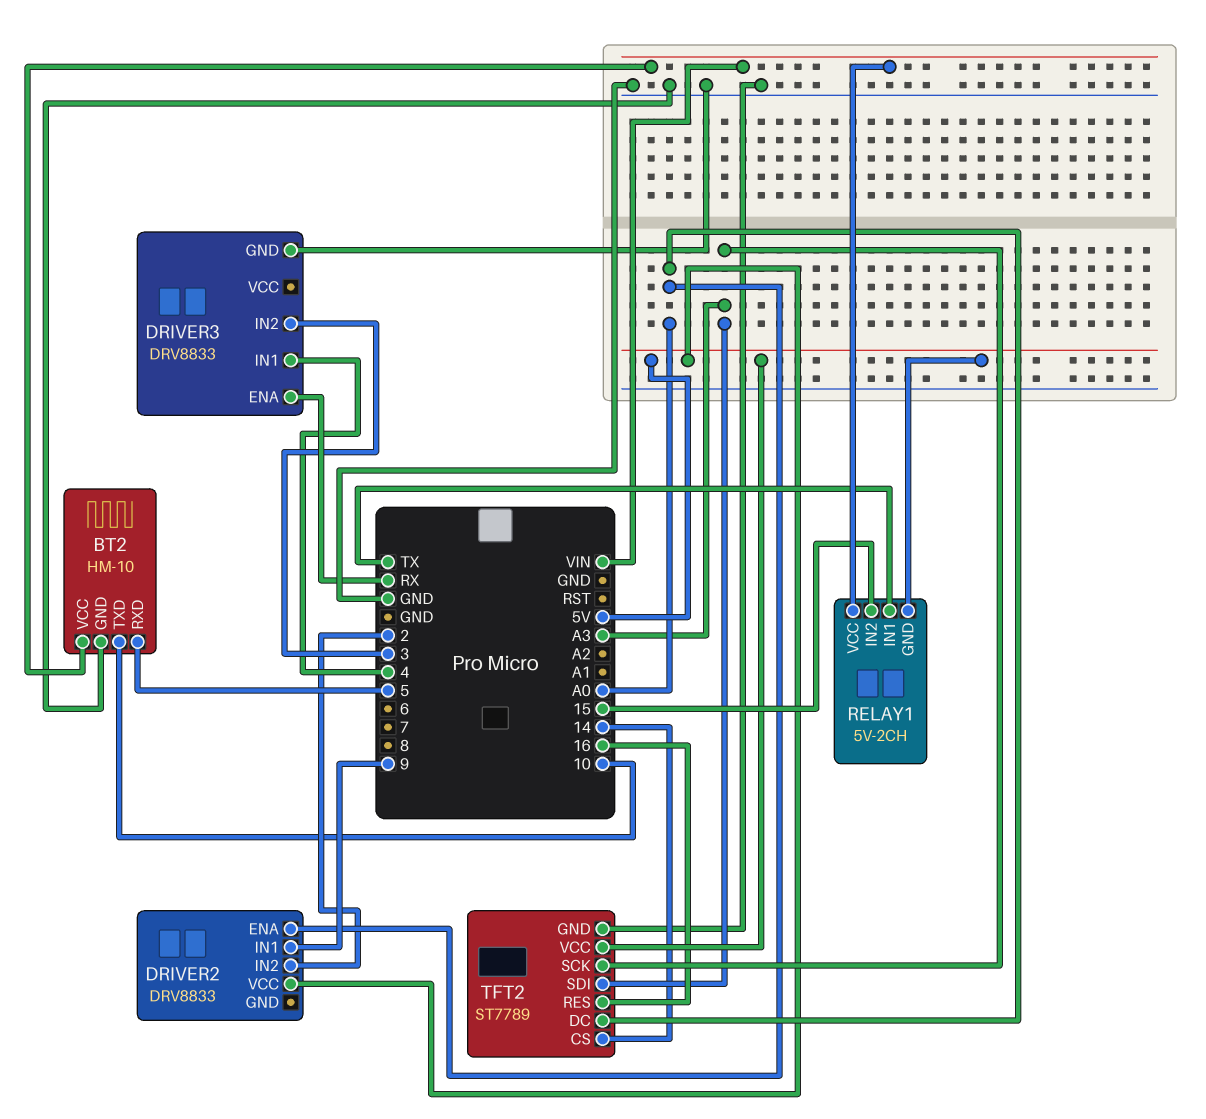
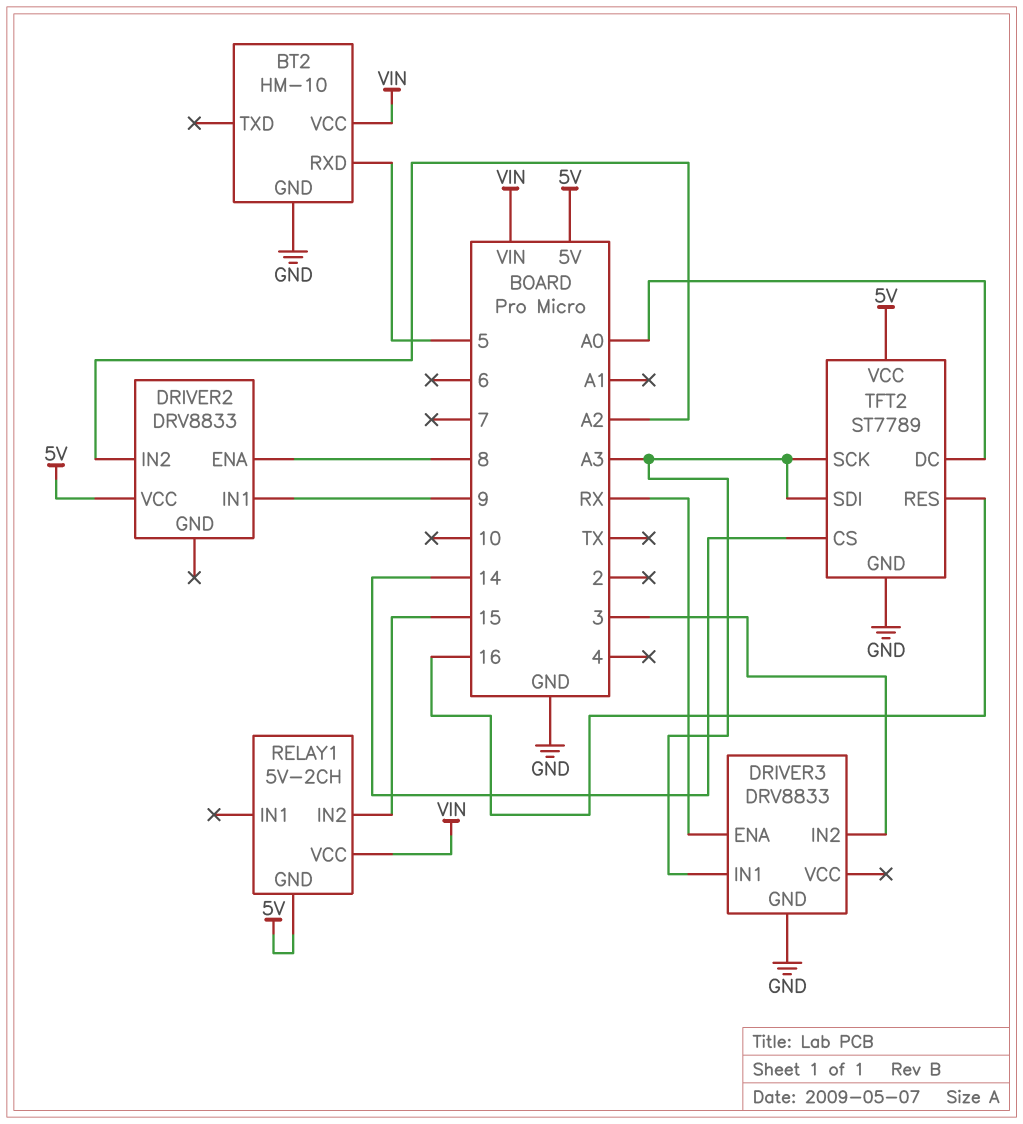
BT2 pin TXD: 10 -> none
DRIVER2 pin ENA: A0 -> 8
DRIVER2 pin IN2: 2 -> A2
DRIVER3 pin IN1: 4 -> A3
RELAY1 pin IN1: TX -> none

